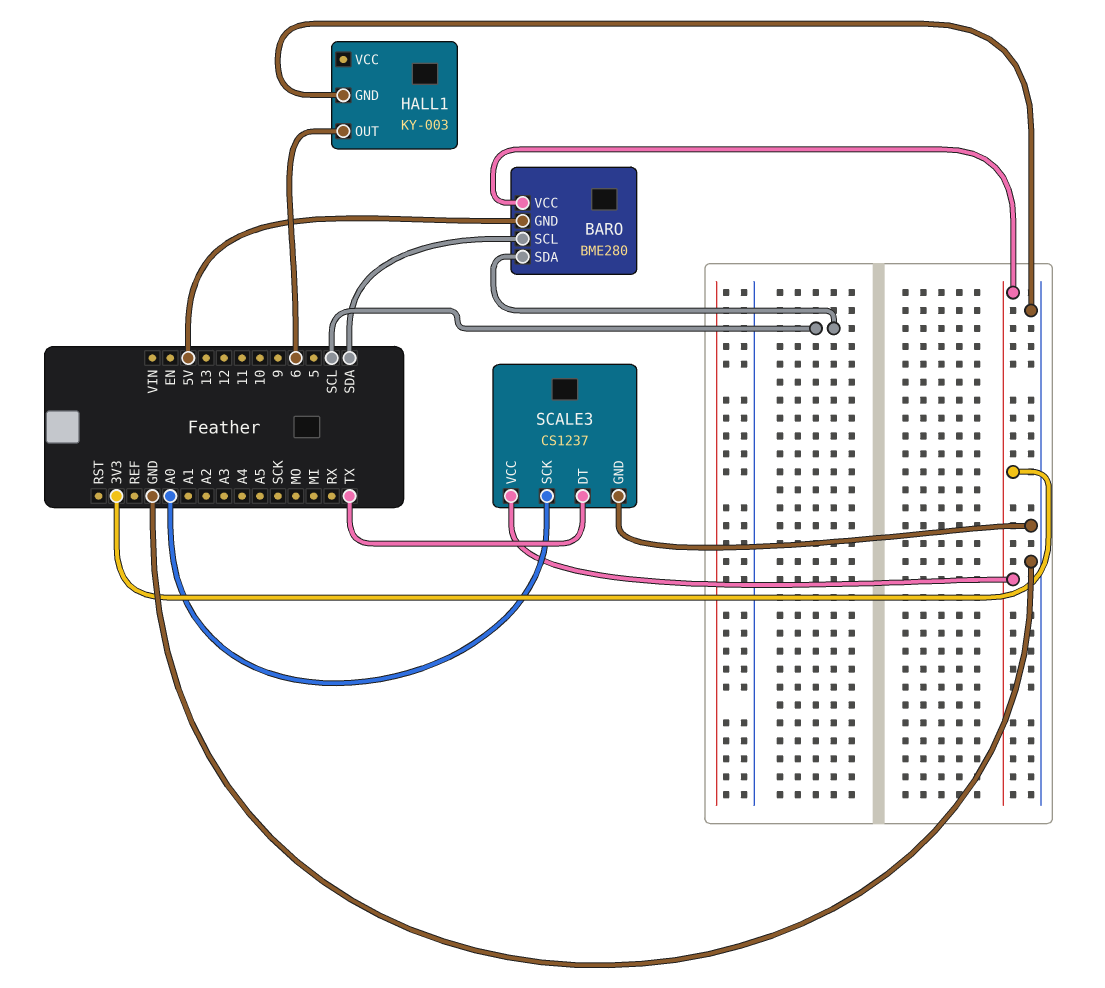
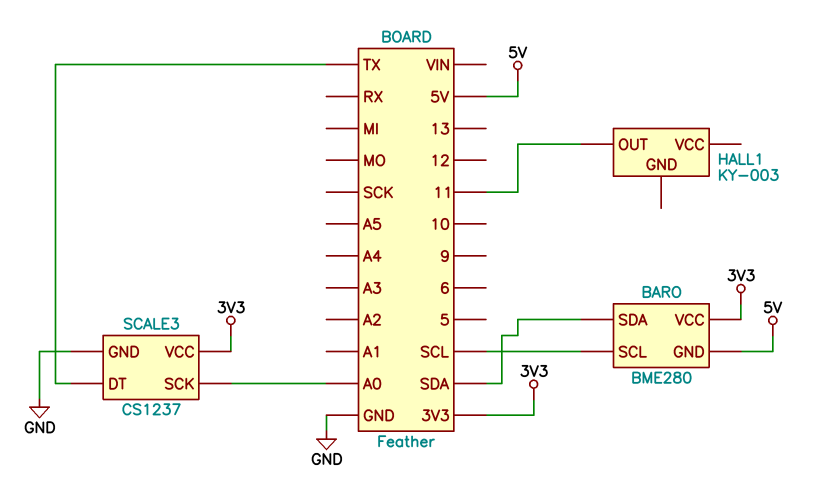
BARO pin SCL: SDA -> SCL
BARO pin SDA: SCL -> SDA
HALL1 pin GND: GND -> none
HALL1 pin OUT: 6 -> 11

